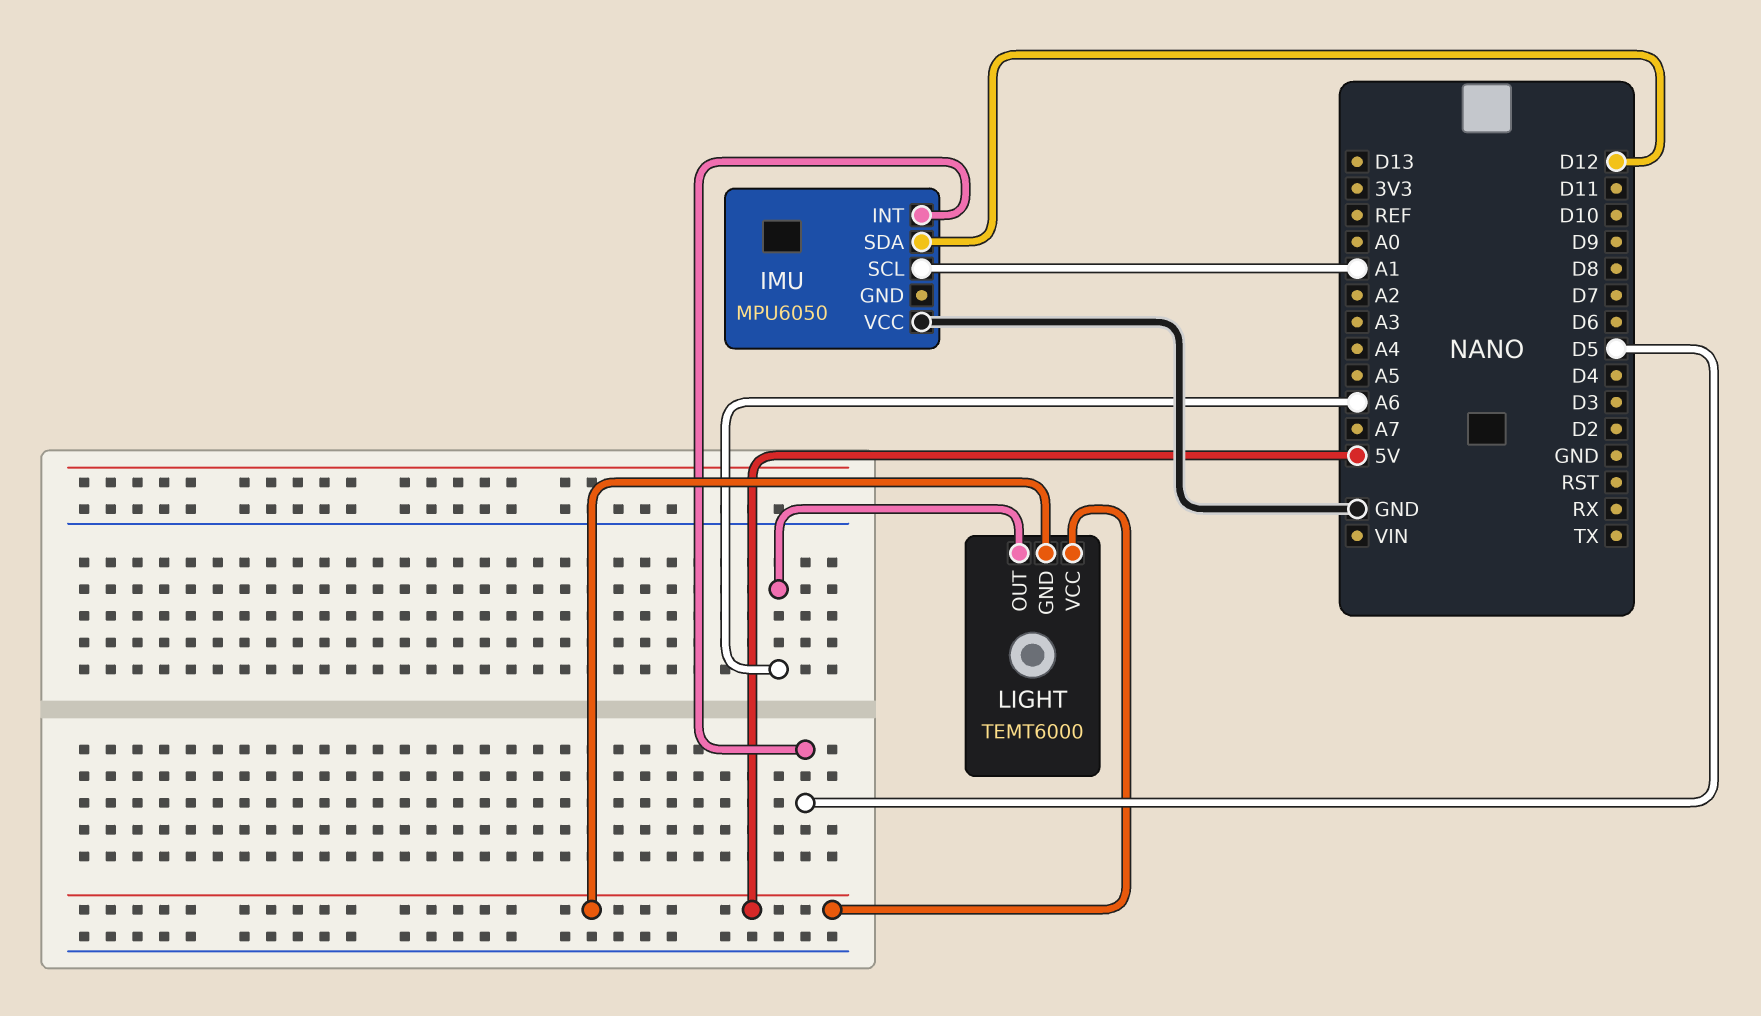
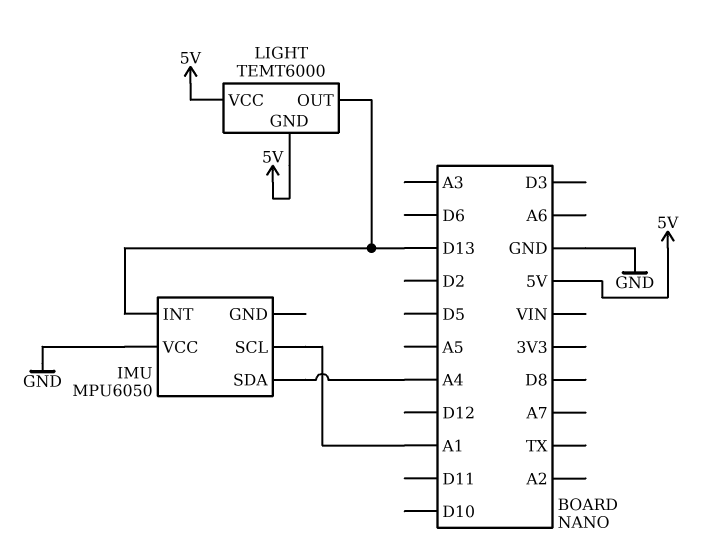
IMU pin INT: D5 -> D13
IMU pin SDA: D12 -> A4
LIGHT pin OUT: A6 -> D13

